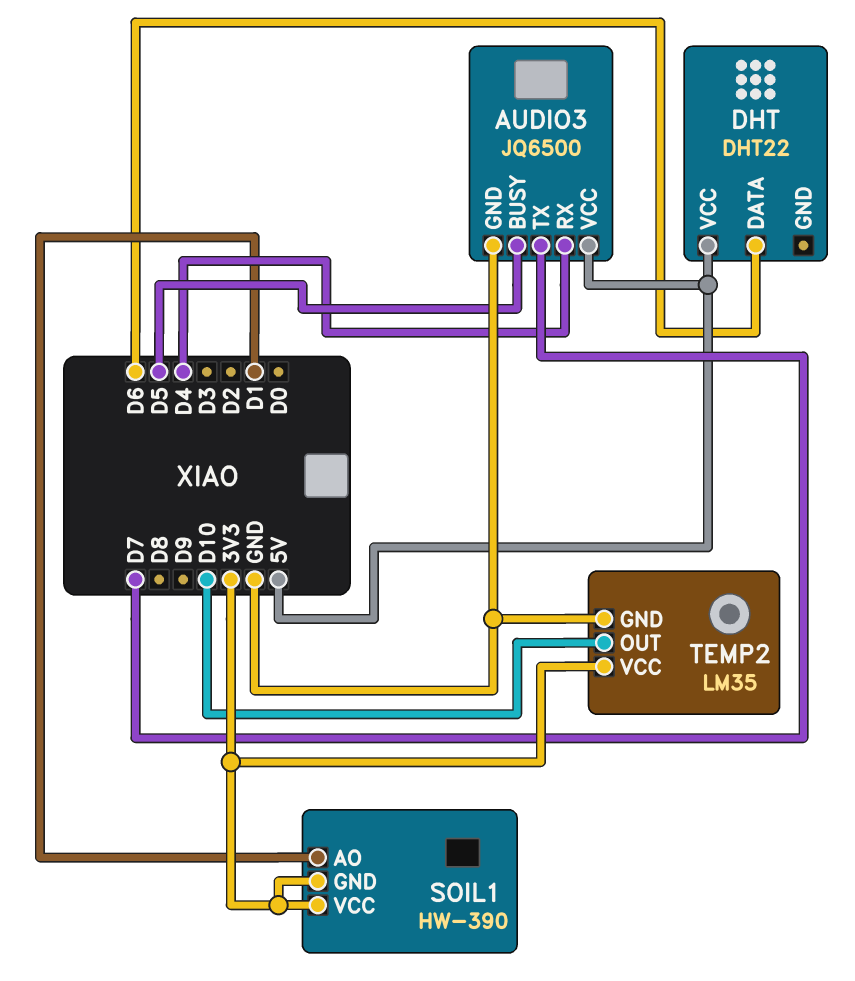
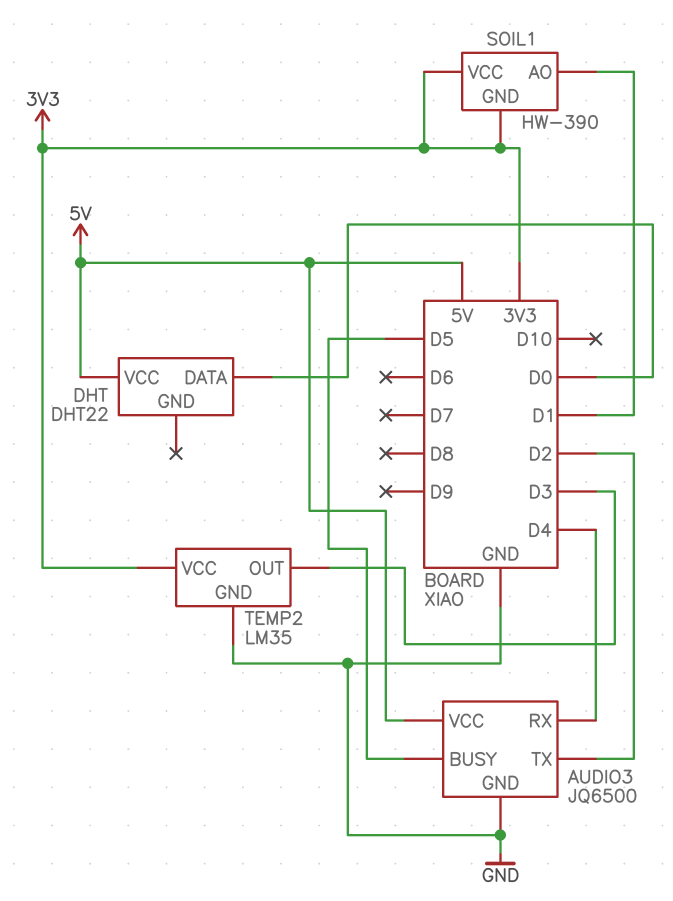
AUDIO3 pin TX: D7 -> D2
DHT pin DATA: D6 -> D0
TEMP2 pin OUT: D10 -> D3

